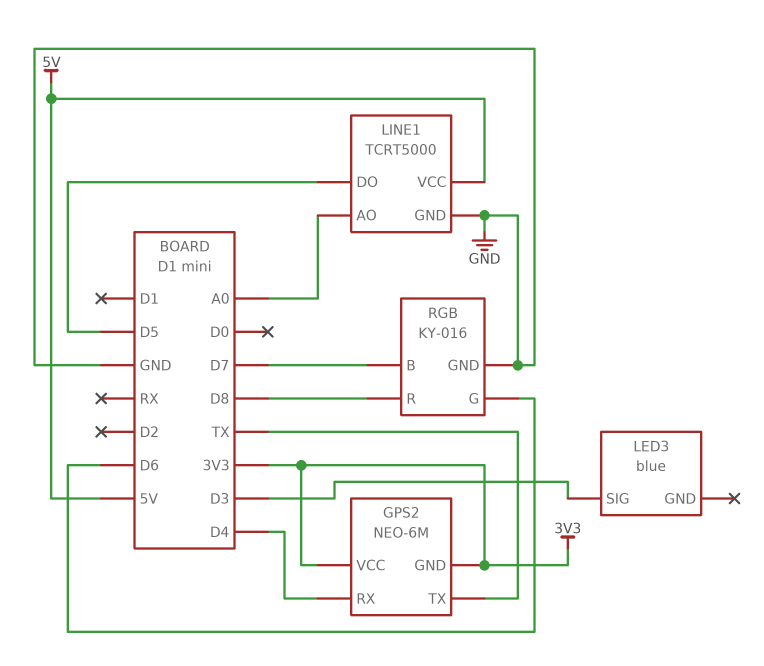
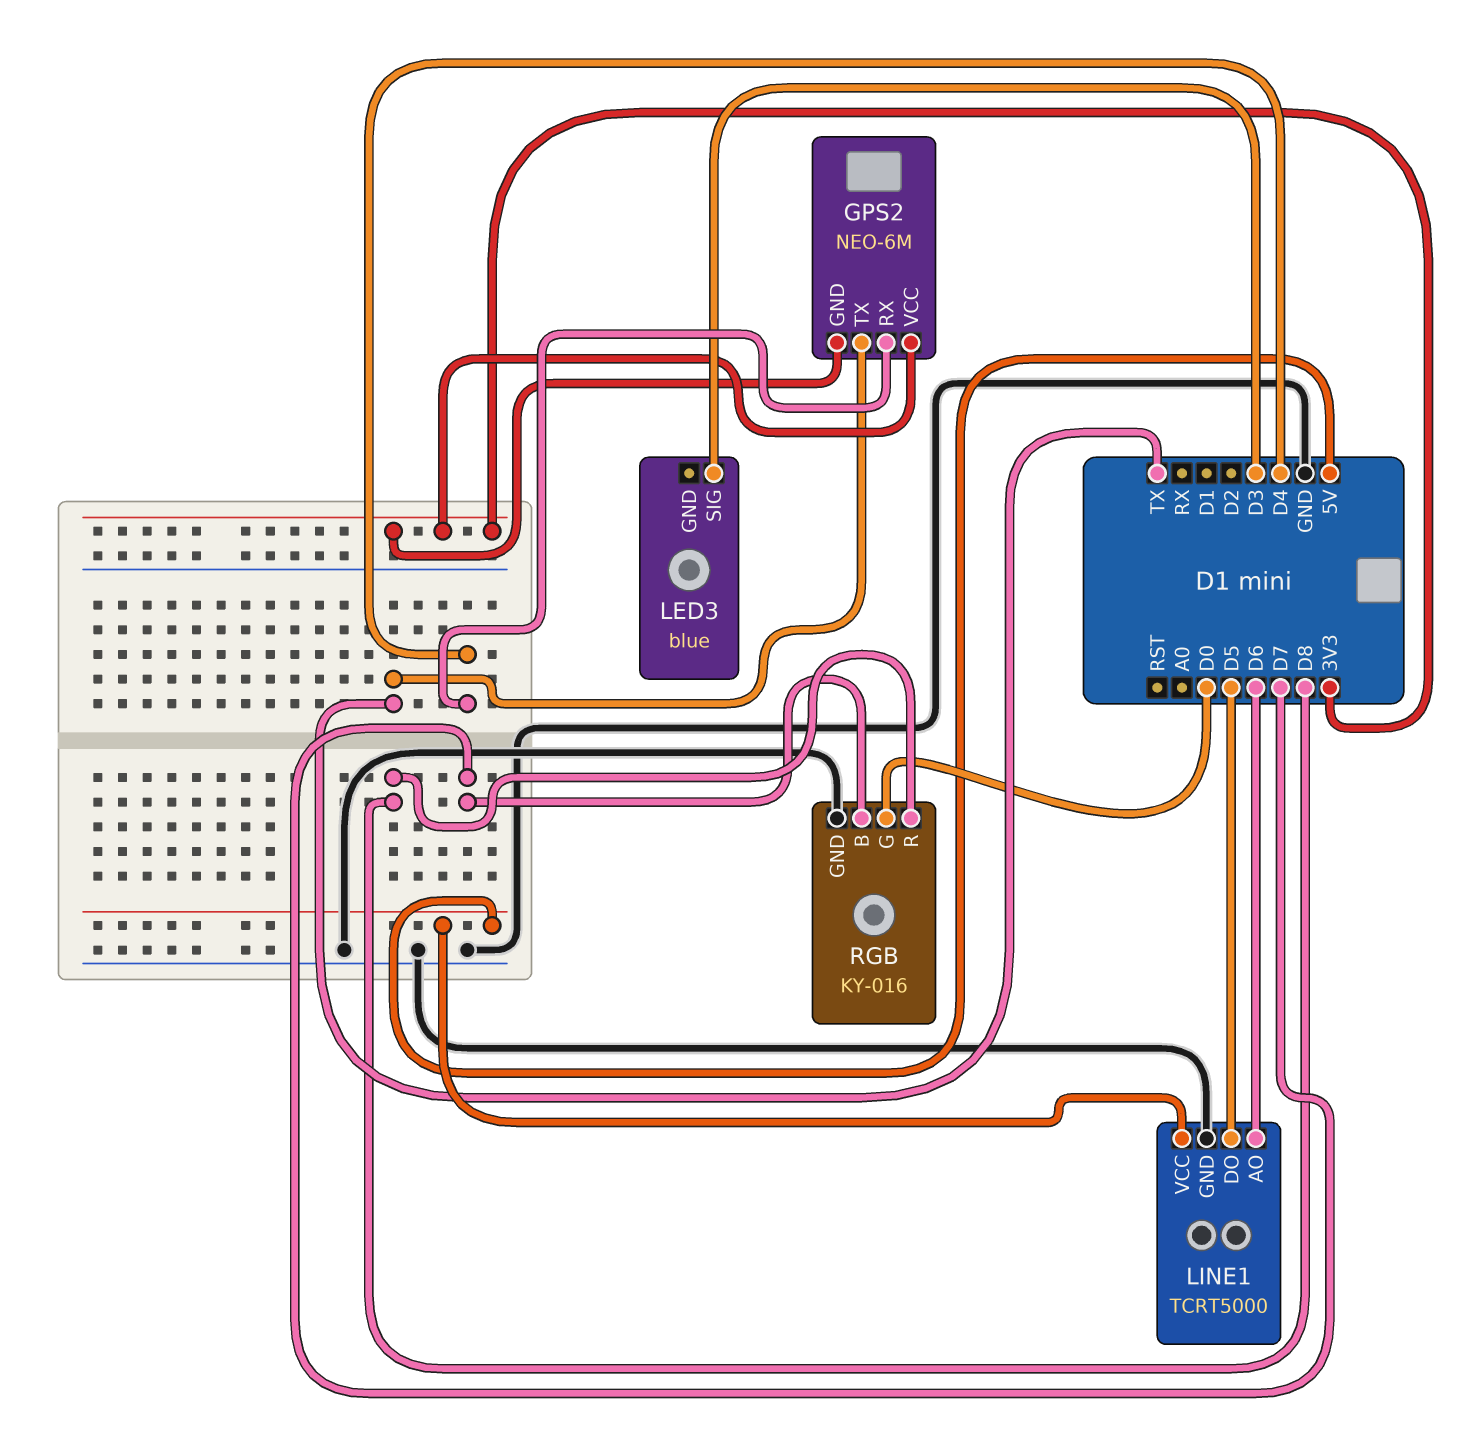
LINE1 pin AO: A0 -> D6
RGB pin G: D6 -> D0

